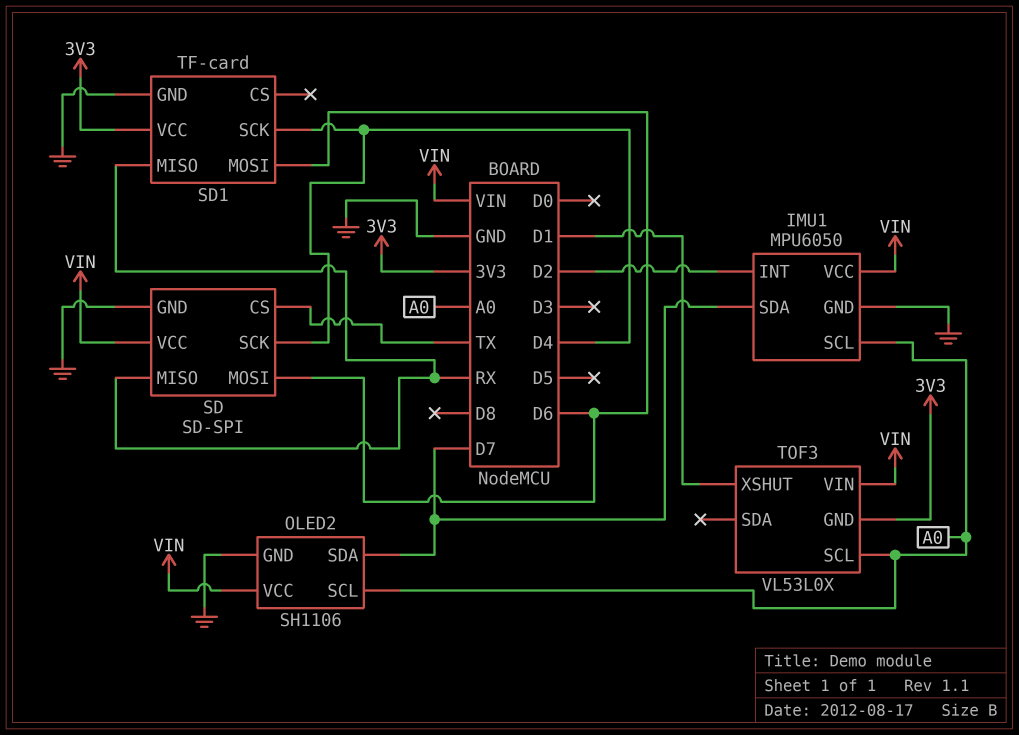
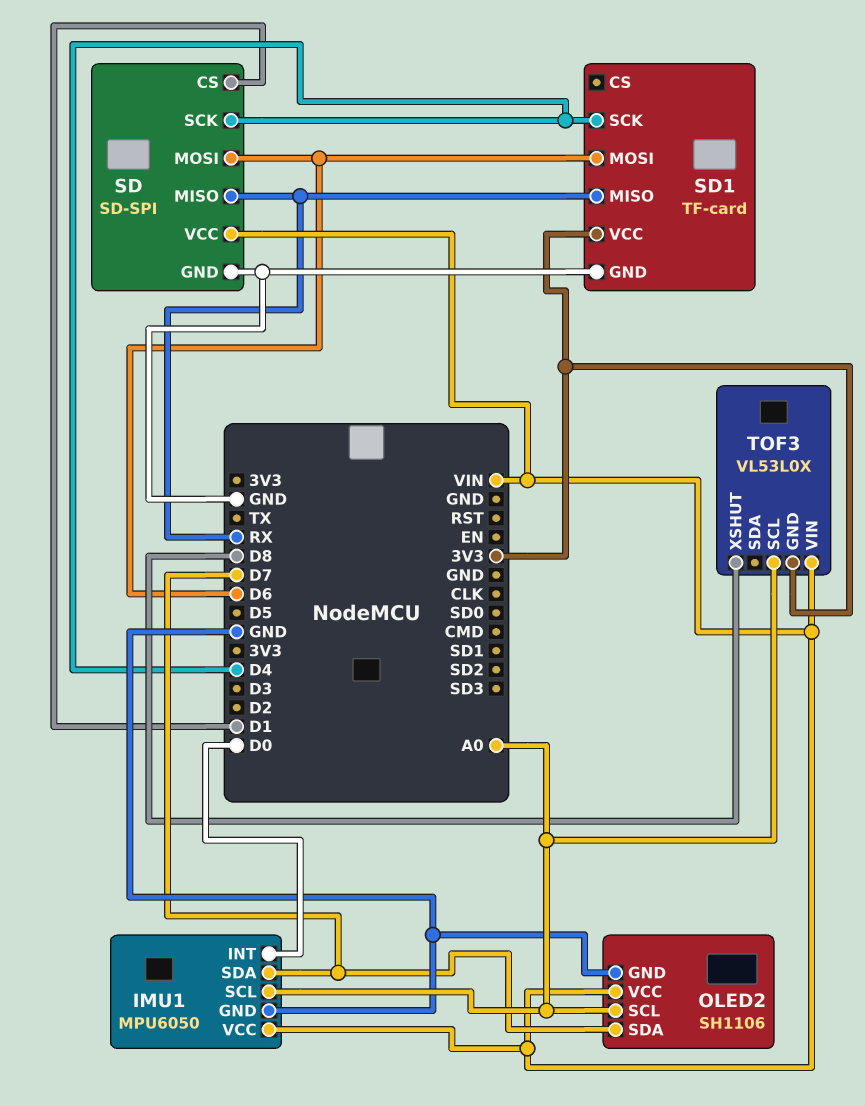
IMU1 pin INT: D2 -> D0
SD pin CS: TX -> D1
TOF3 pin XSHUT: D1 -> D8

